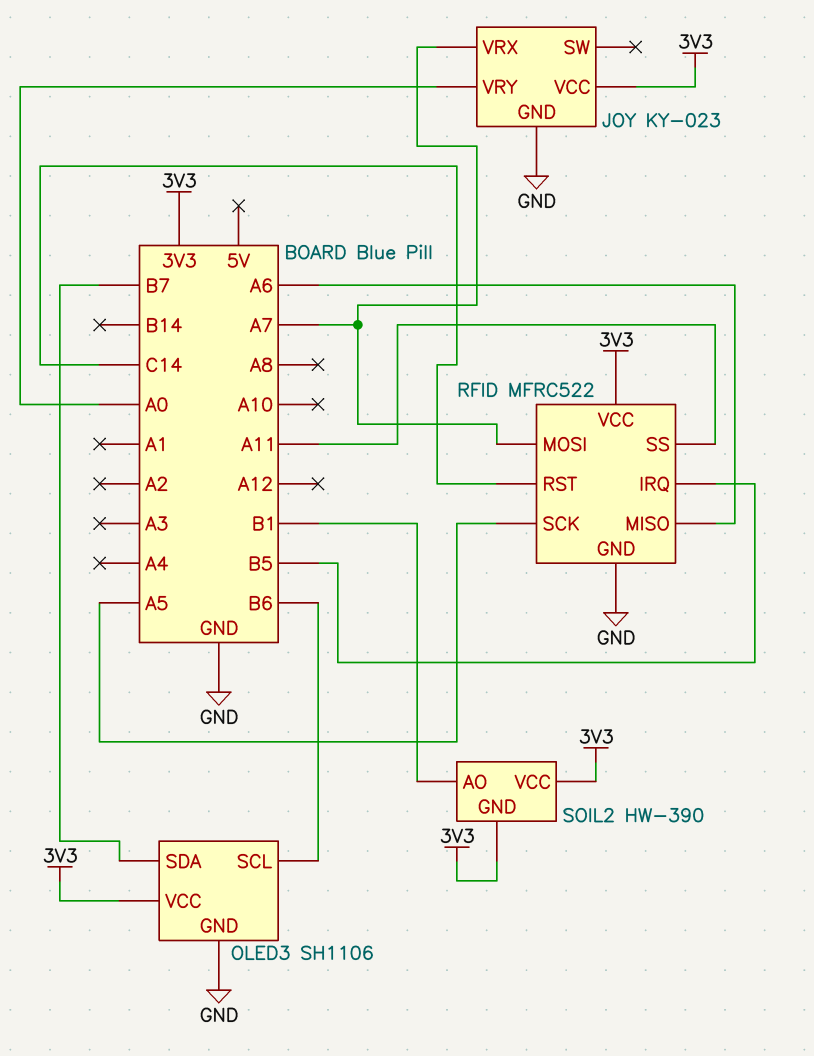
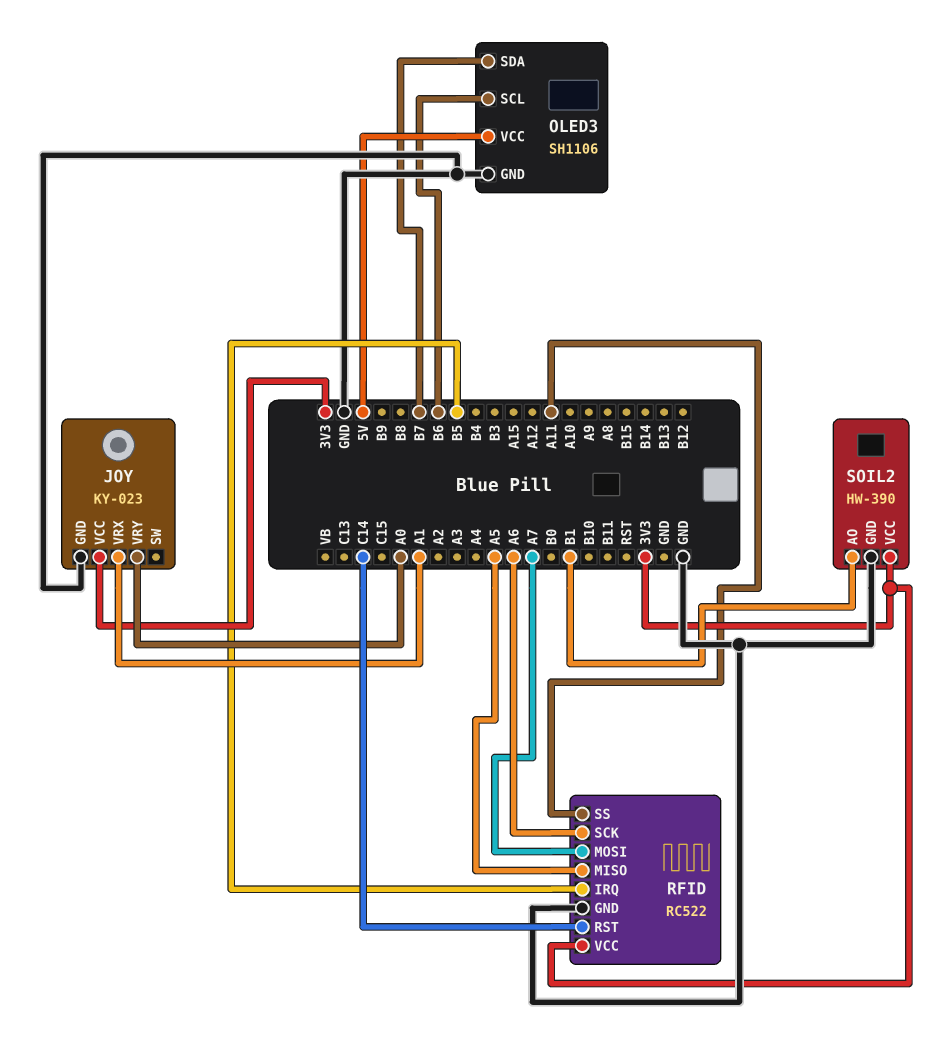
JOY pin VRX: A7 -> A1
OLED3 pin VCC: 3V3 -> 5V
RFID: MFRC522 -> RC522
RFID pin MISO: A6 -> A5
RFID pin SCK: A5 -> A6
SOIL2 pin GND: 3V3 -> GND

